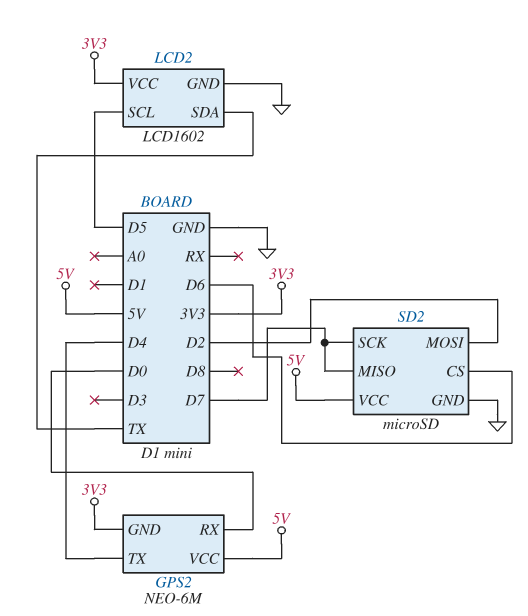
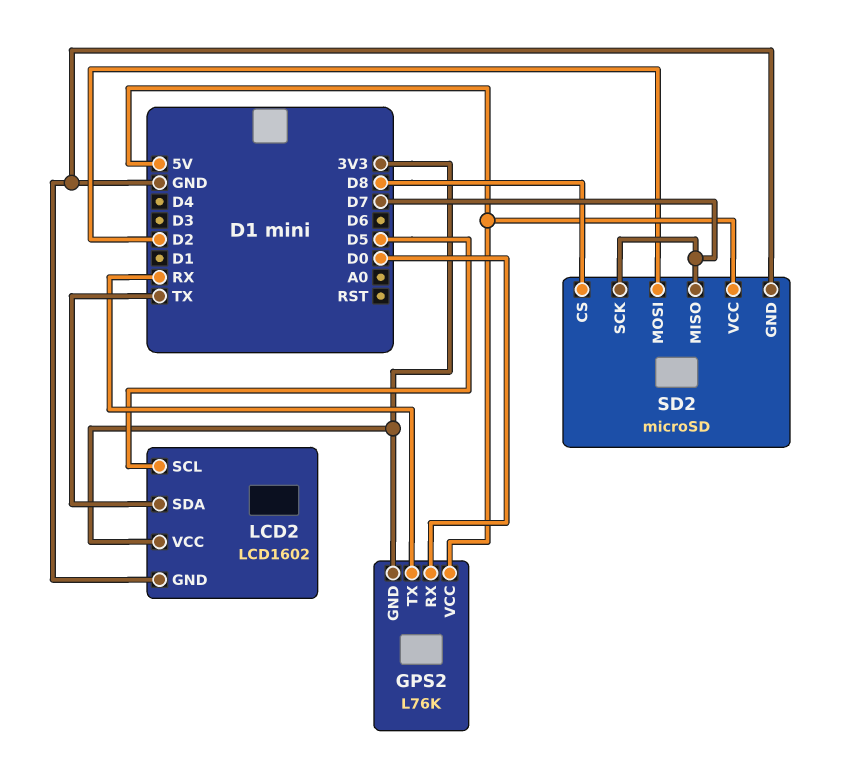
GPS2: NEO-6M -> L76K
GPS2 pin TX: D4 -> RX
SD2 pin CS: D6 -> D8

